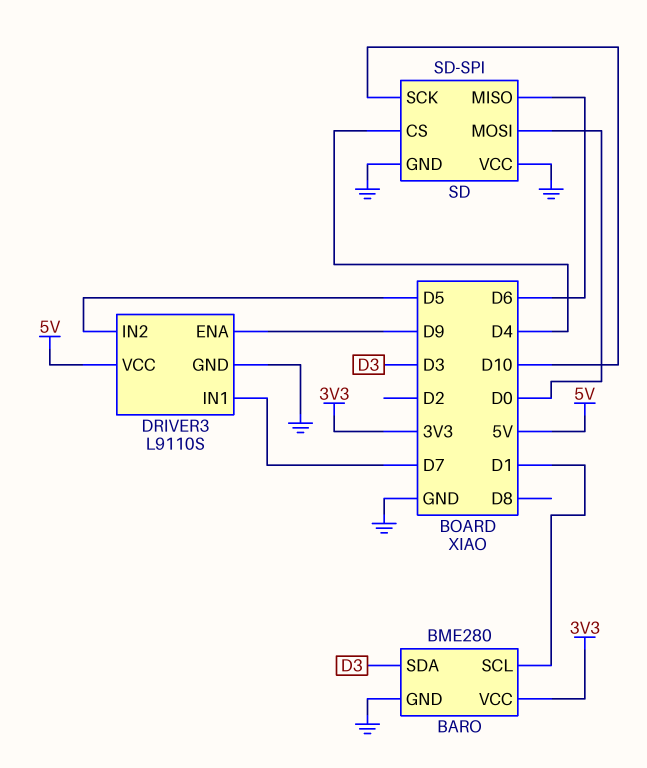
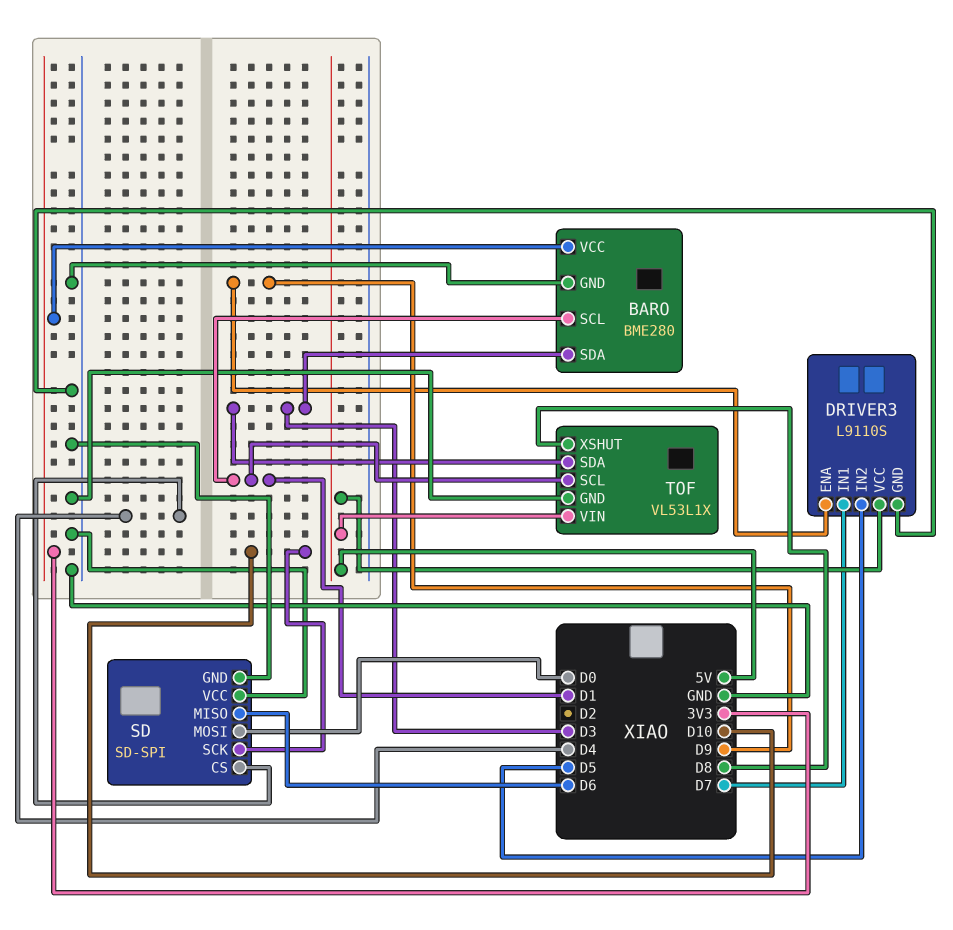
TOF: none -> VL53L1X
TOF pin GND: none -> GND
TOF pin SCL: none -> D1
TOF pin SDA: none -> D3
TOF pin VIN: none -> 5V
TOF pin XSHUT: none -> D8

